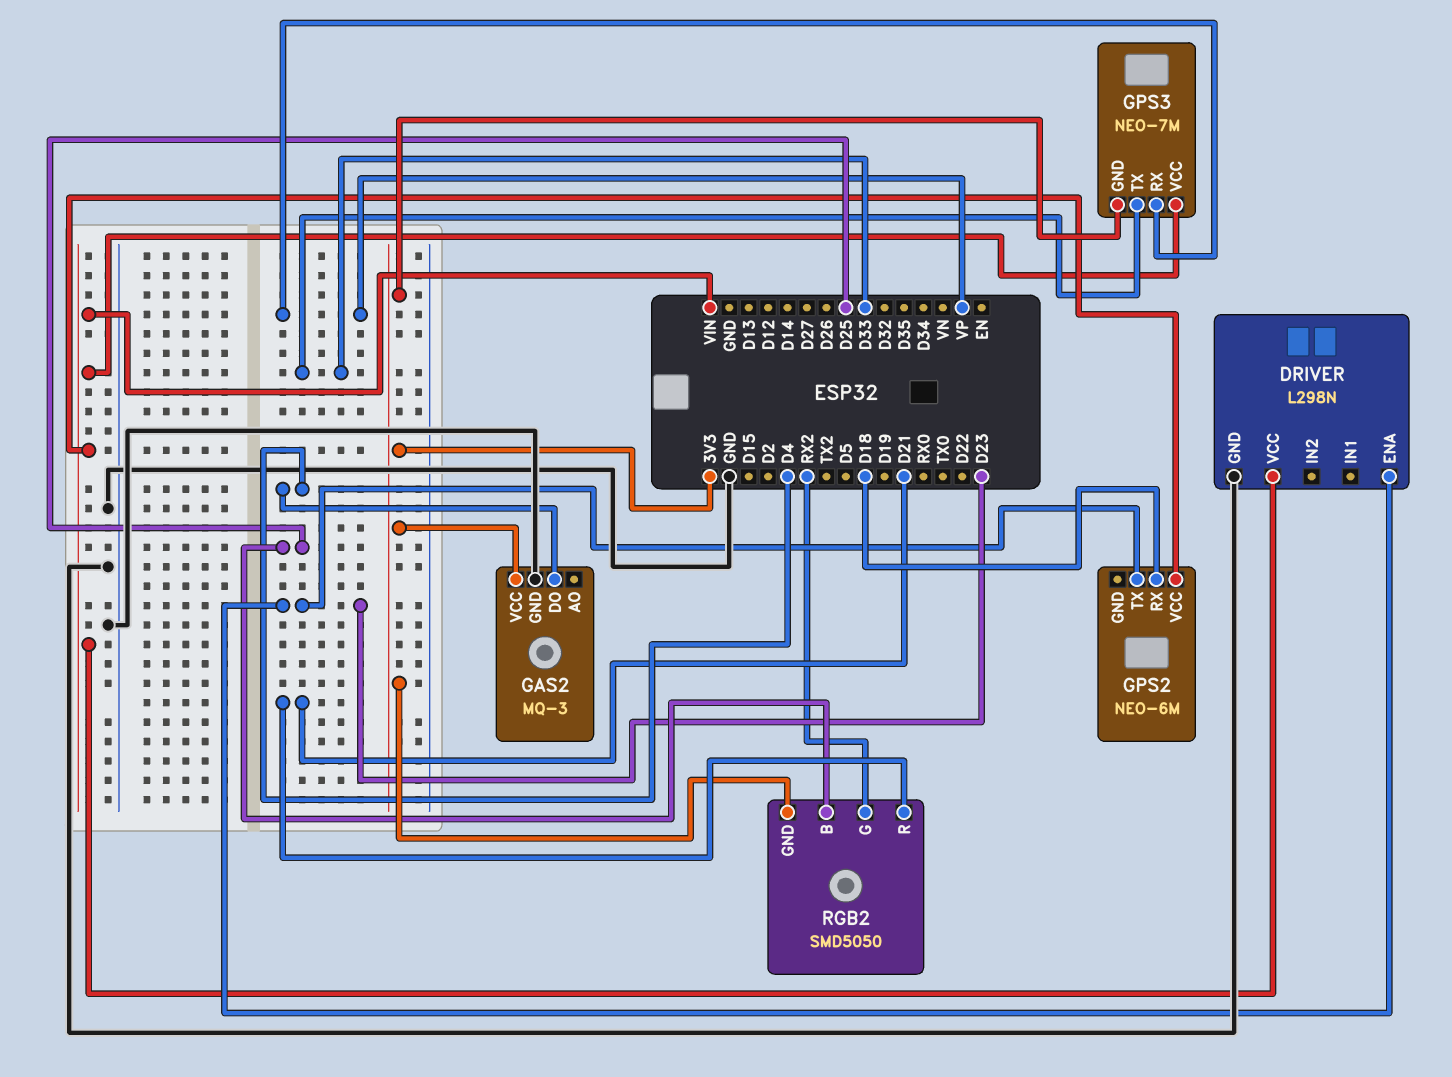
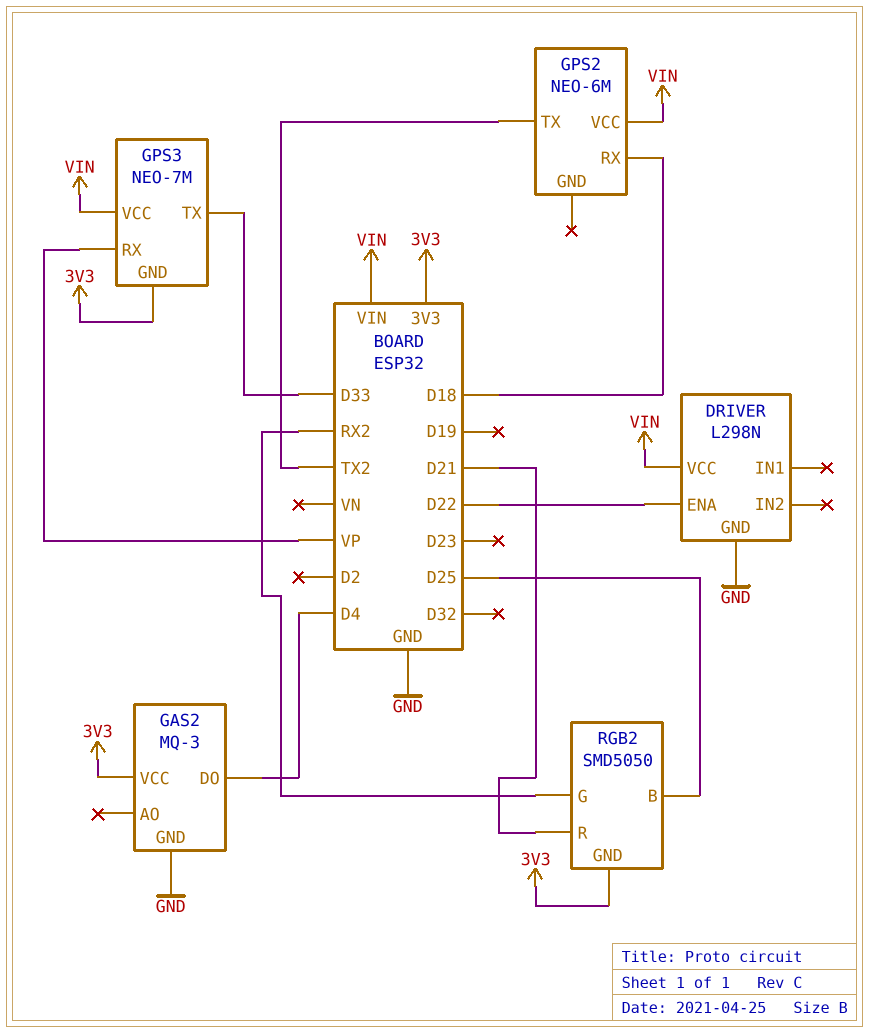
DRIVER pin ENA: D23 -> D22
GPS2 pin TX: D23 -> TX2

